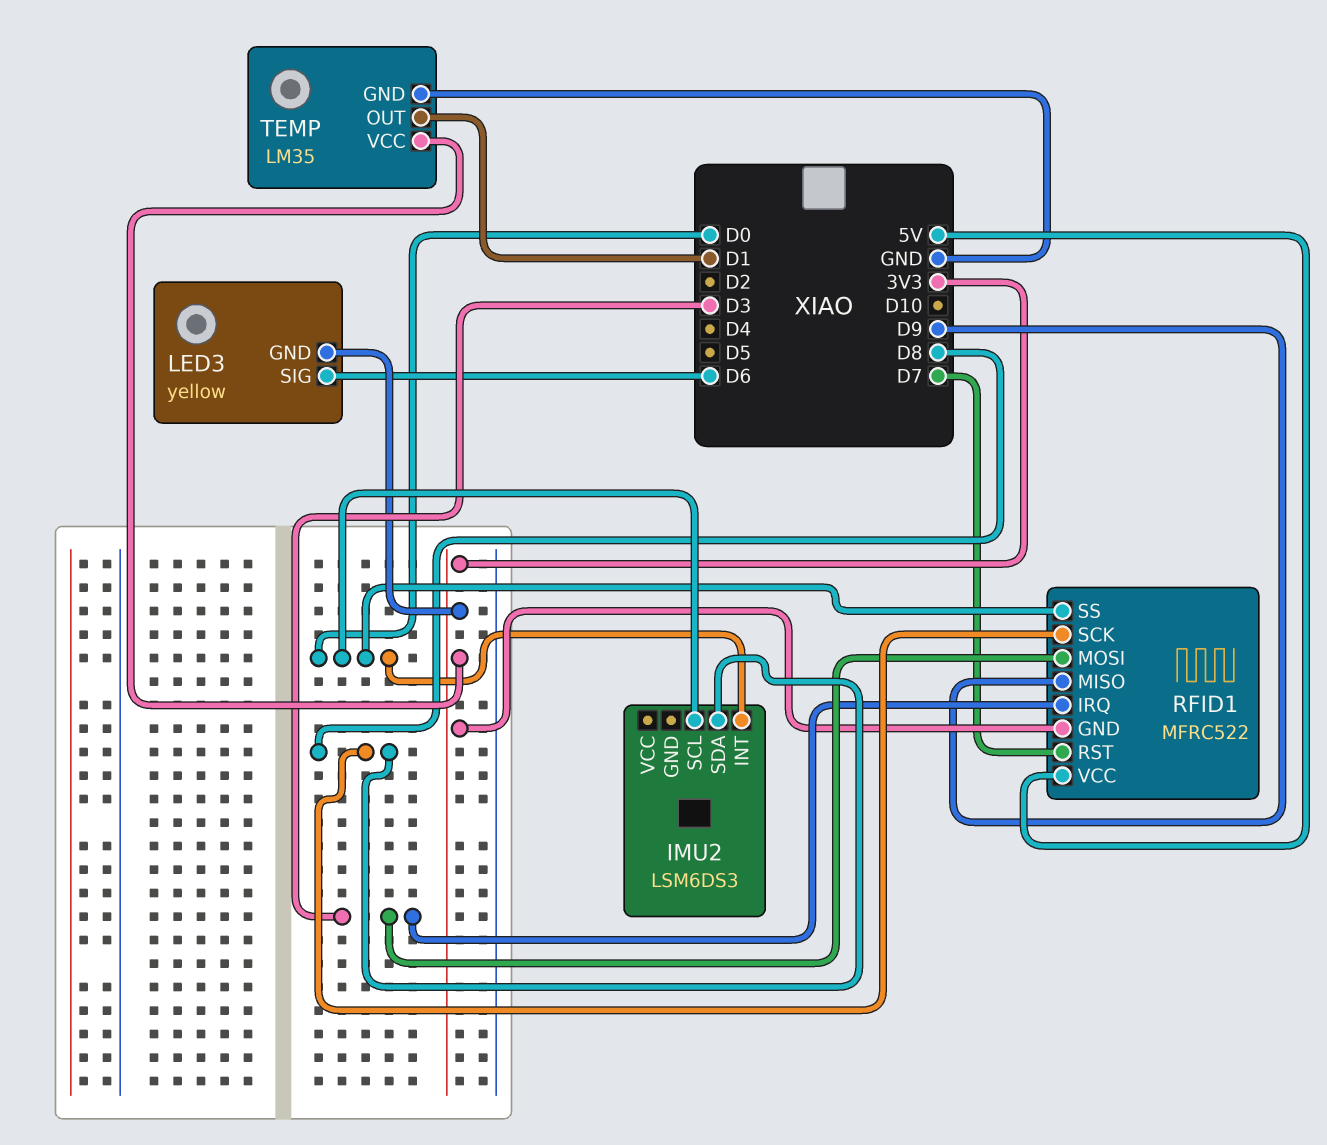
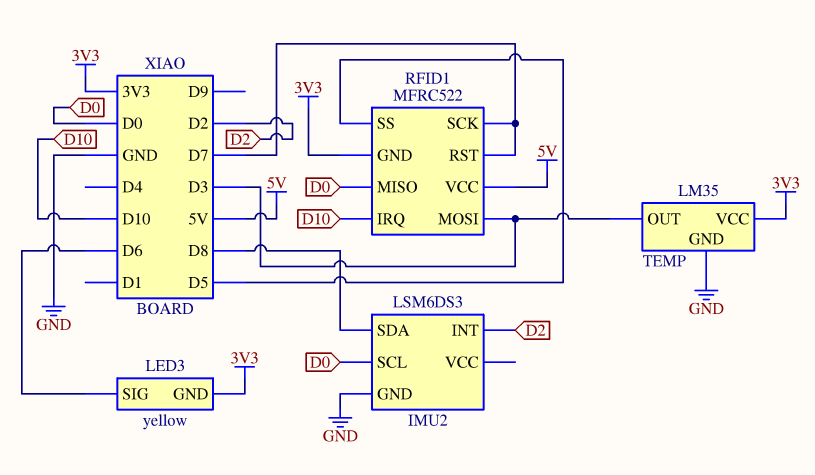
IMU2 pin GND: none -> GND
IMU2 pin INT: D0 -> D2
RFID1 pin IRQ: D3 -> D10
RFID1 pin MISO: D9 -> D0
RFID1 pin SCK: D8 -> D7
RFID1 pin SS: D0 -> D5
TEMP pin OUT: D1 -> D3

